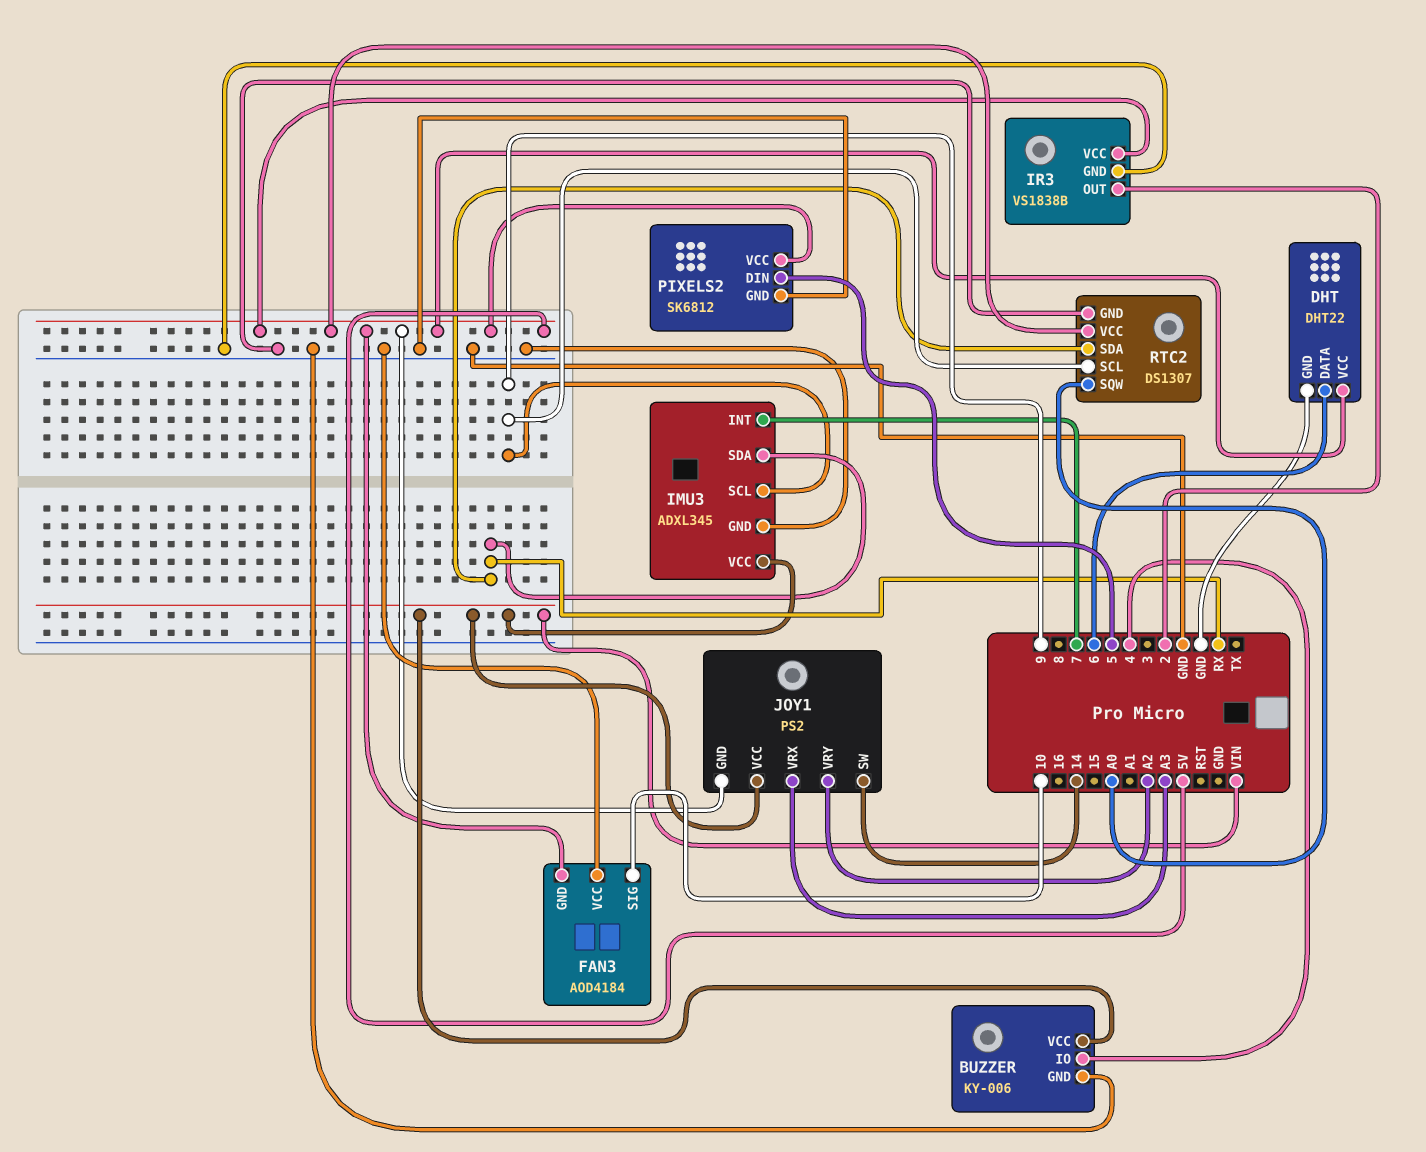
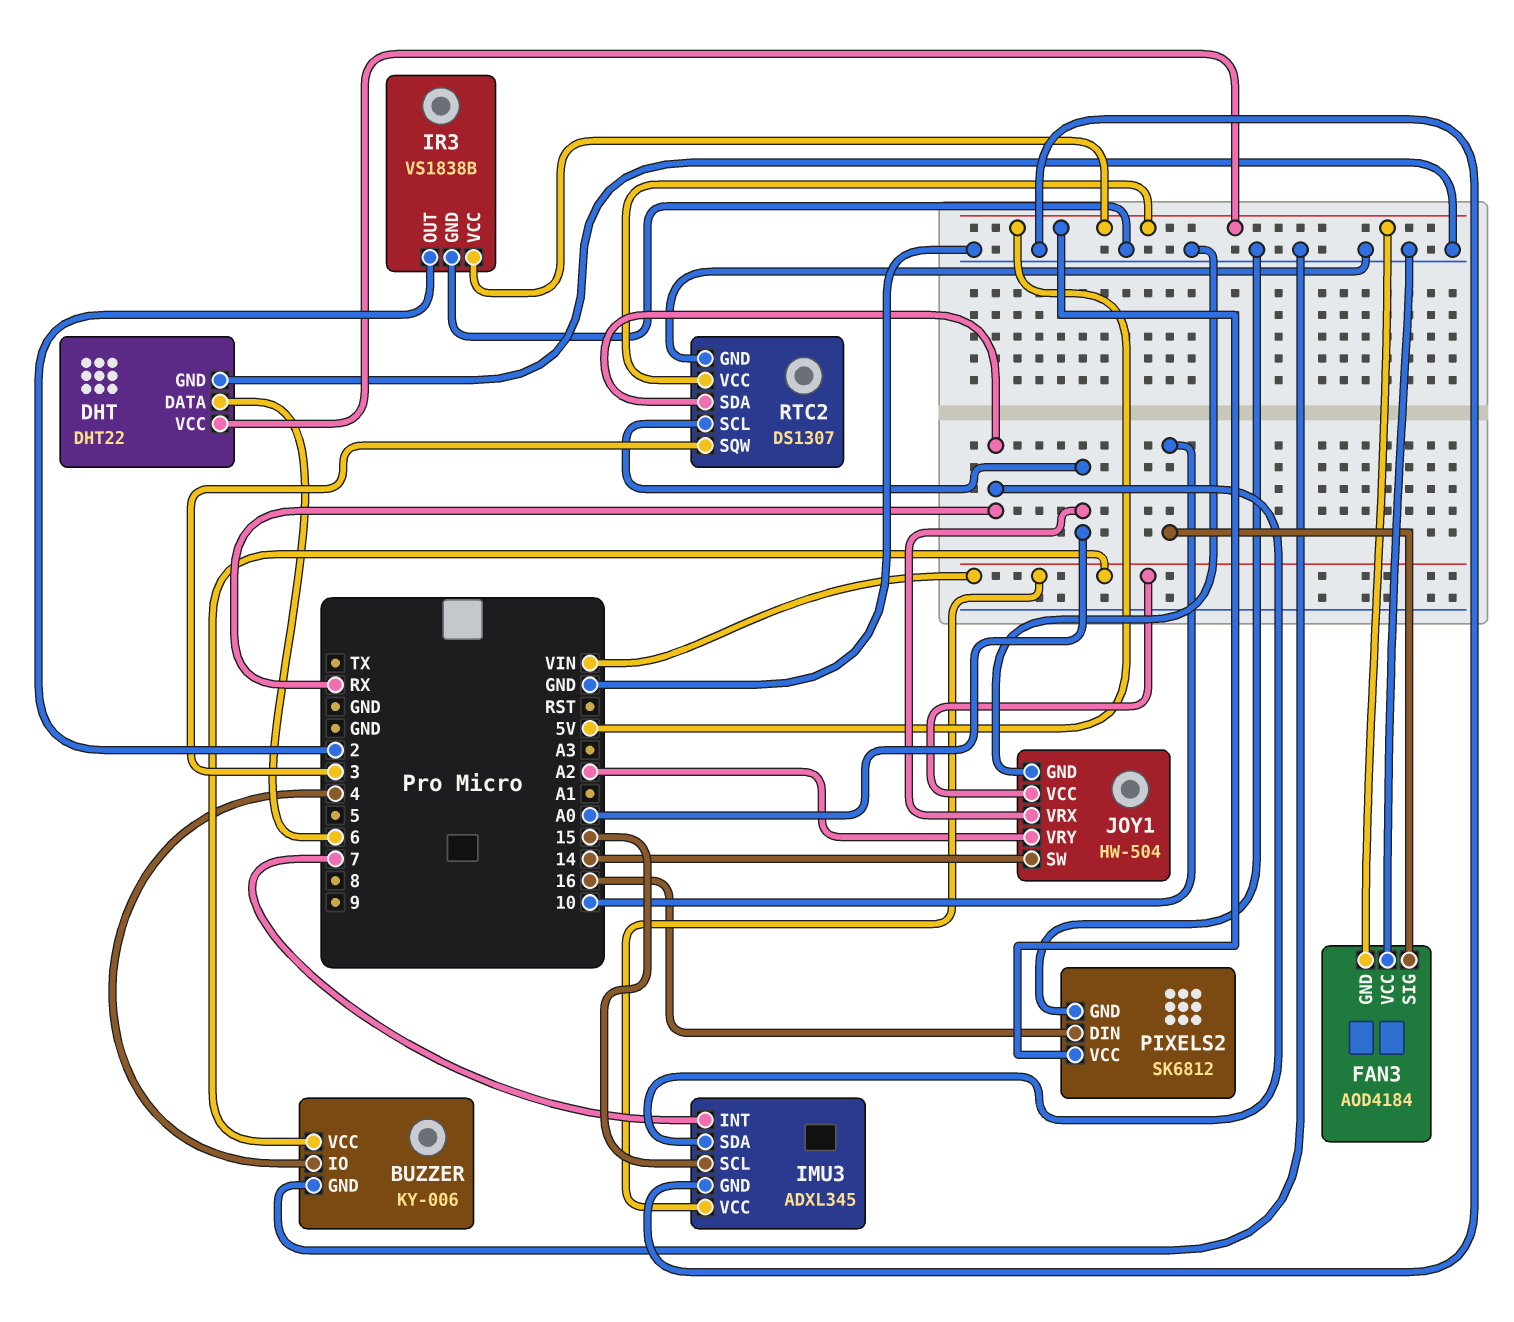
IMU3 pin SCL: 9 -> 15
JOY1: PS2 -> HW-504
JOY1 pin GND: 5V -> GND
JOY1 pin VRX: A3 -> A0
PIXELS2 pin DIN: 5 -> 16
RTC2 pin SCL: 9 -> A0
RTC2 pin SQW: A0 -> 3

